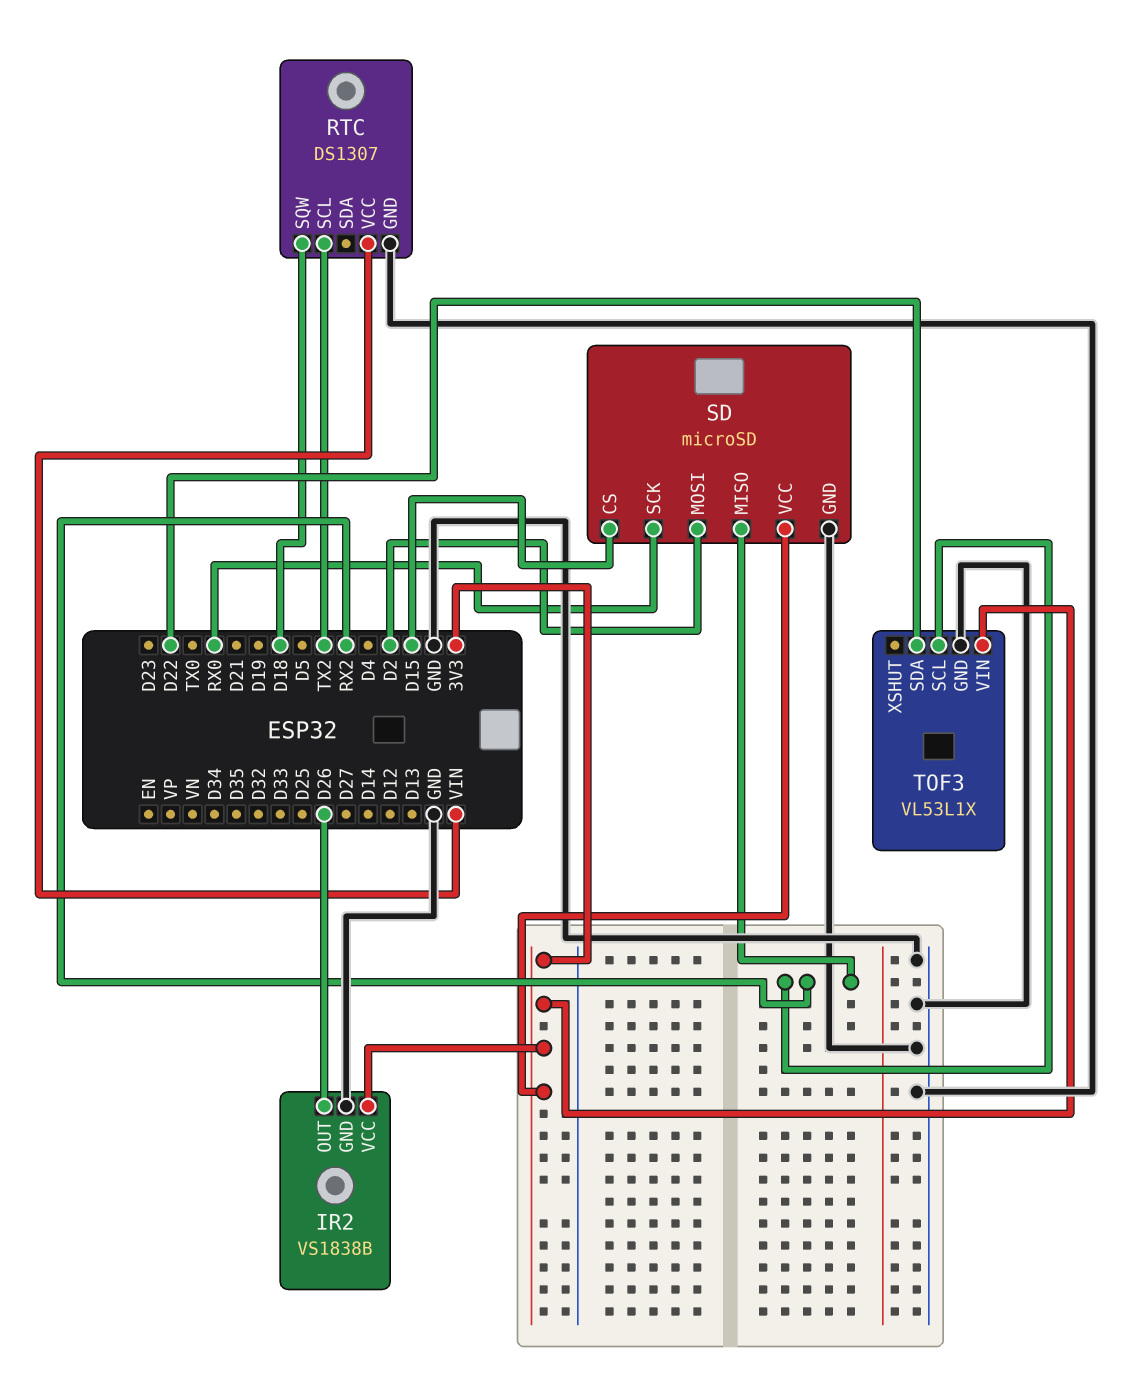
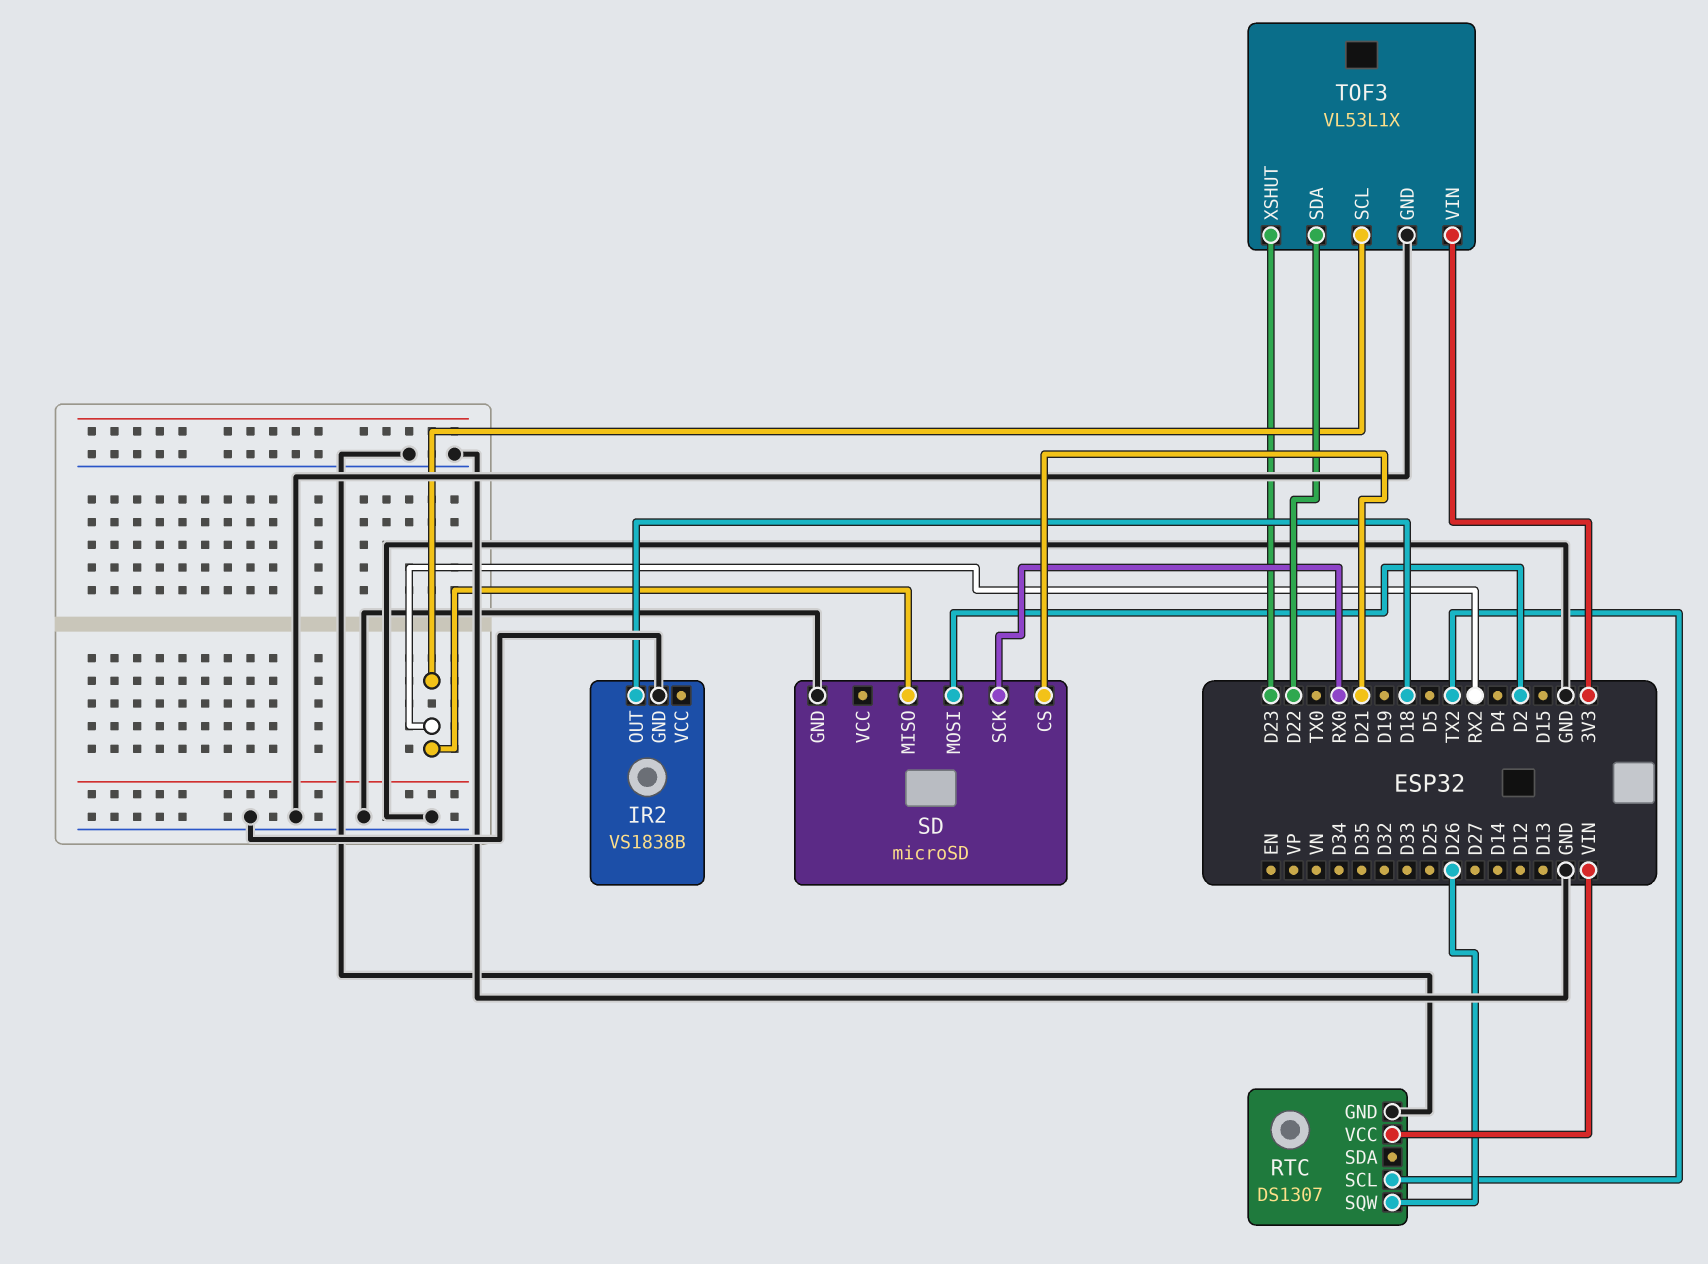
IR2 pin OUT: D26 -> D18
IR2 pin VCC: 3V3 -> none
RTC pin SQW: D18 -> D26
SD pin CS: D15 -> D21
SD pin VCC: 3V3 -> none
TOF3 pin XSHUT: none -> D23

